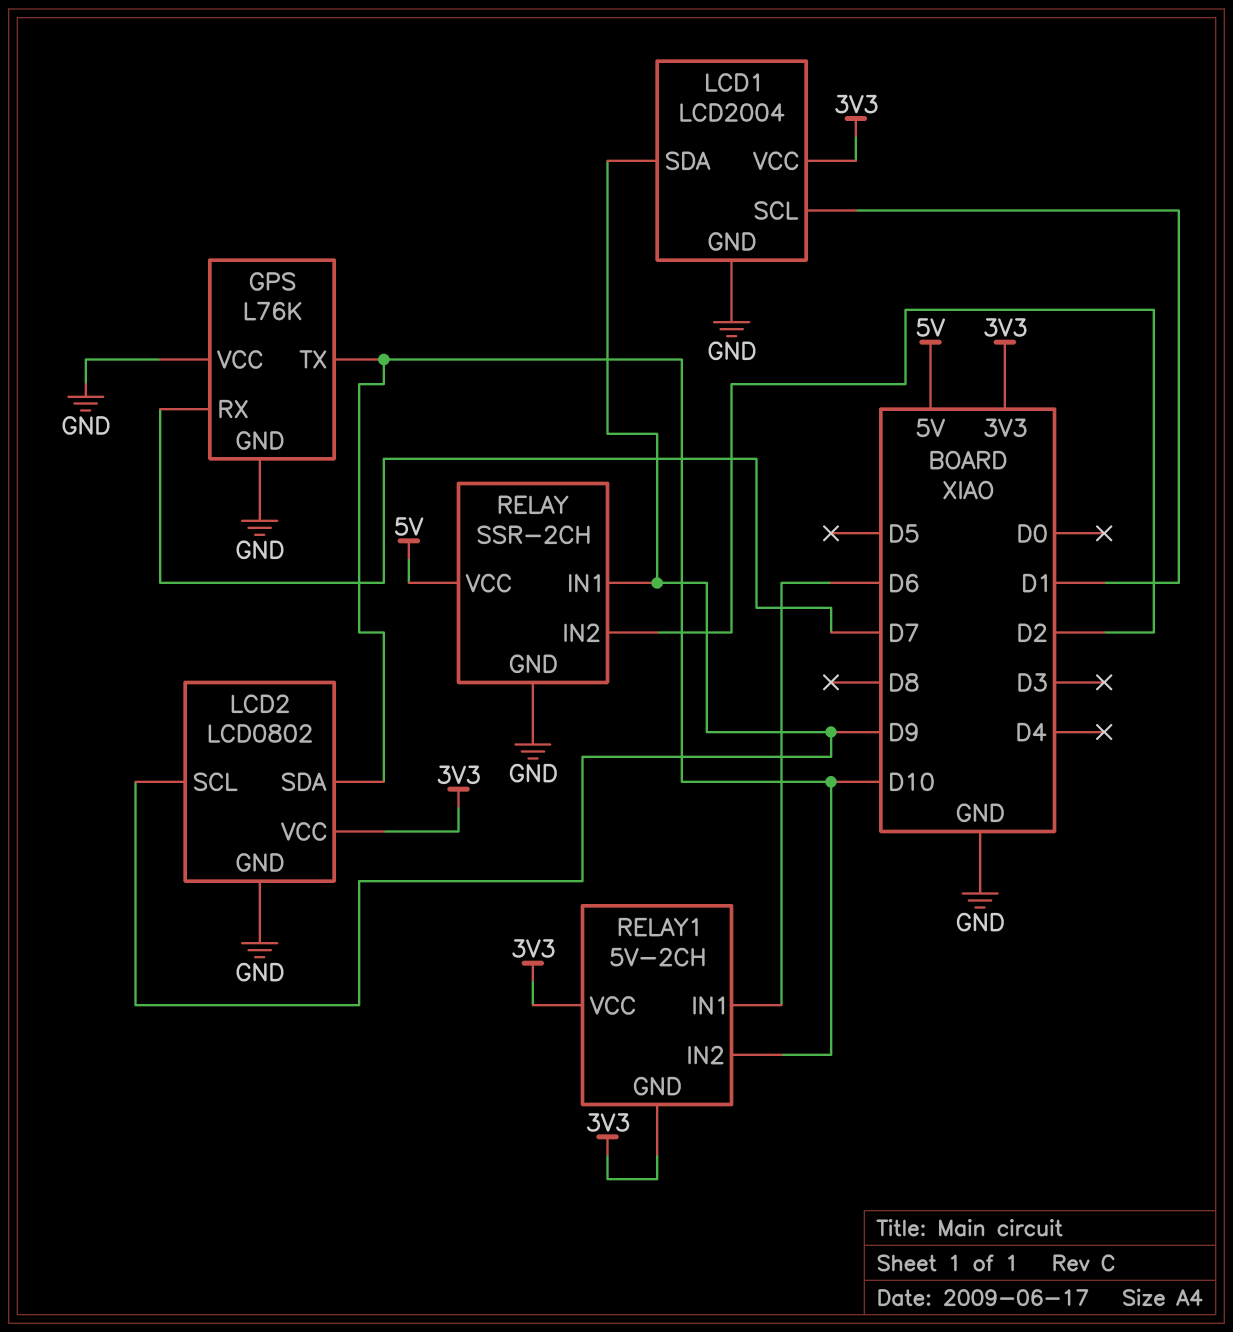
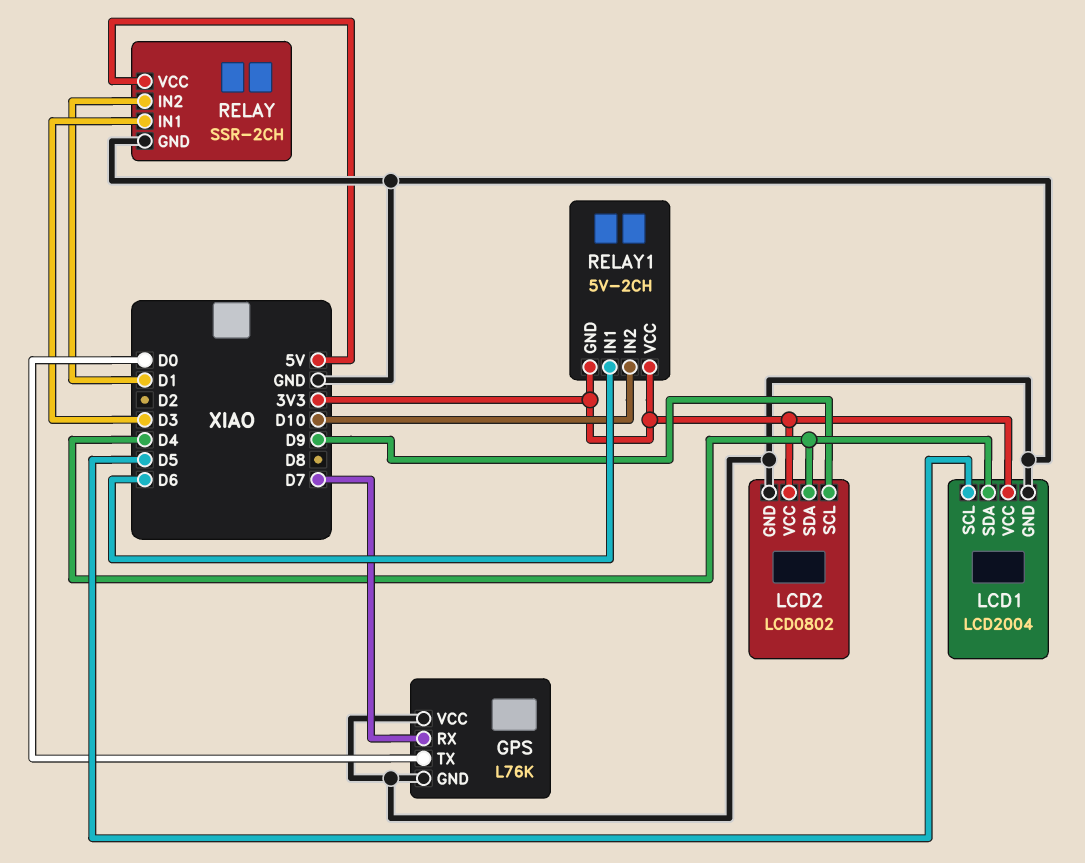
GPS pin TX: D10 -> D0
LCD1 pin SCL: D1 -> D5
LCD1 pin SDA: D9 -> D4
LCD2 pin SDA: D10 -> D4
RELAY pin IN1: D9 -> D3
RELAY pin IN2: D2 -> D1

